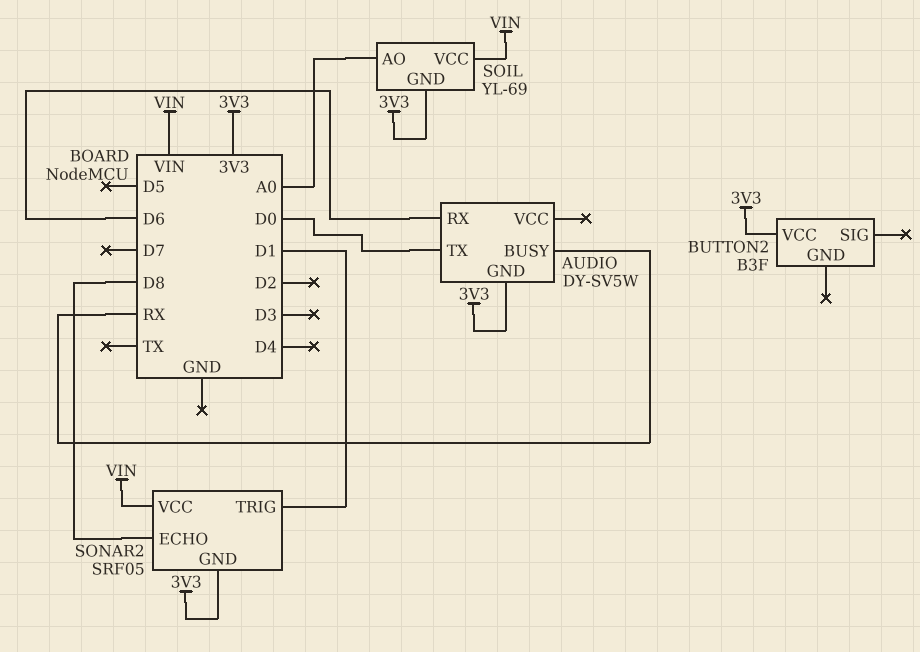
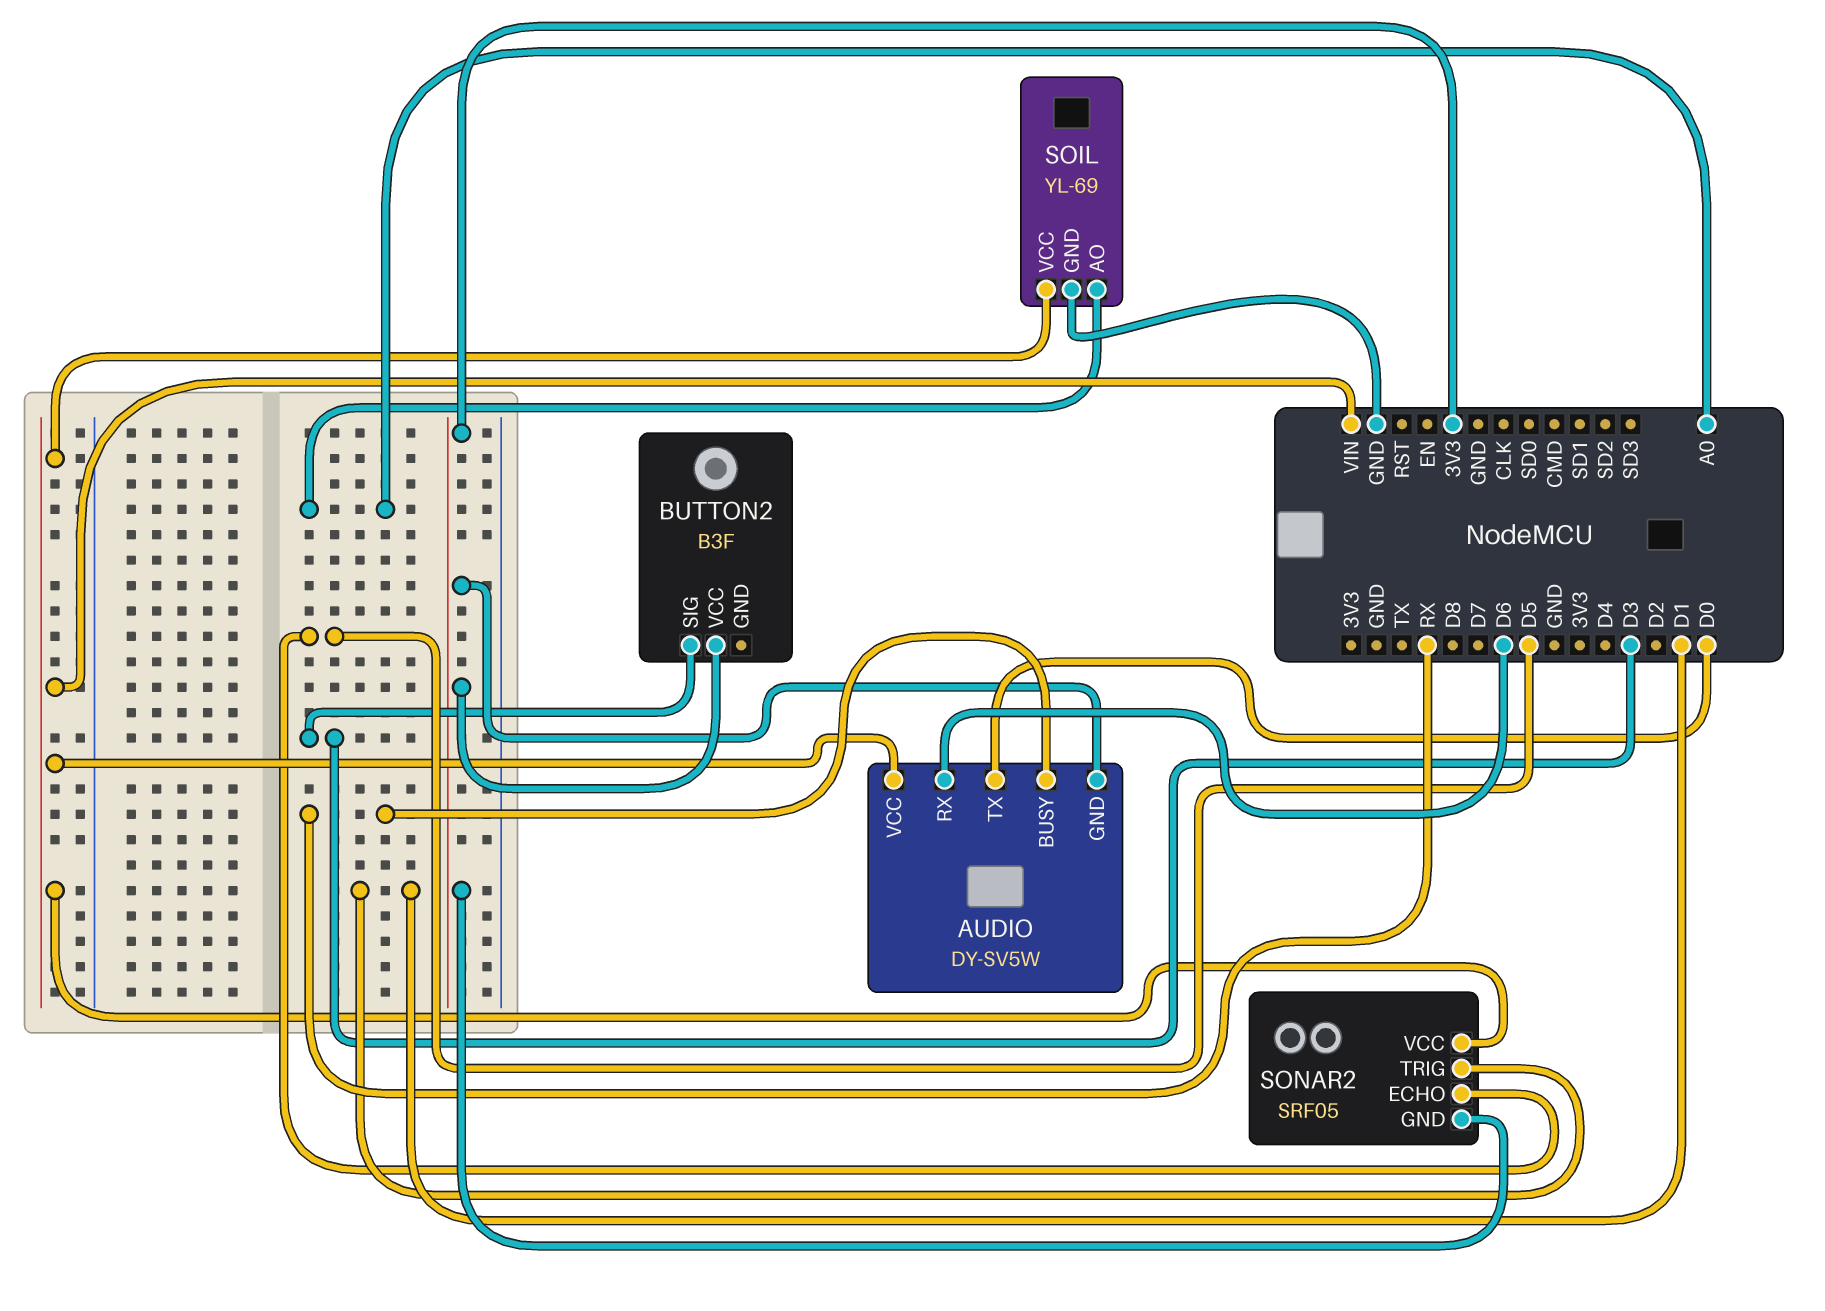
AUDIO pin VCC: none -> VIN
BUTTON2 pin SIG: none -> D3
SOIL pin GND: 3V3 -> GND
SONAR2 pin ECHO: D8 -> D5

